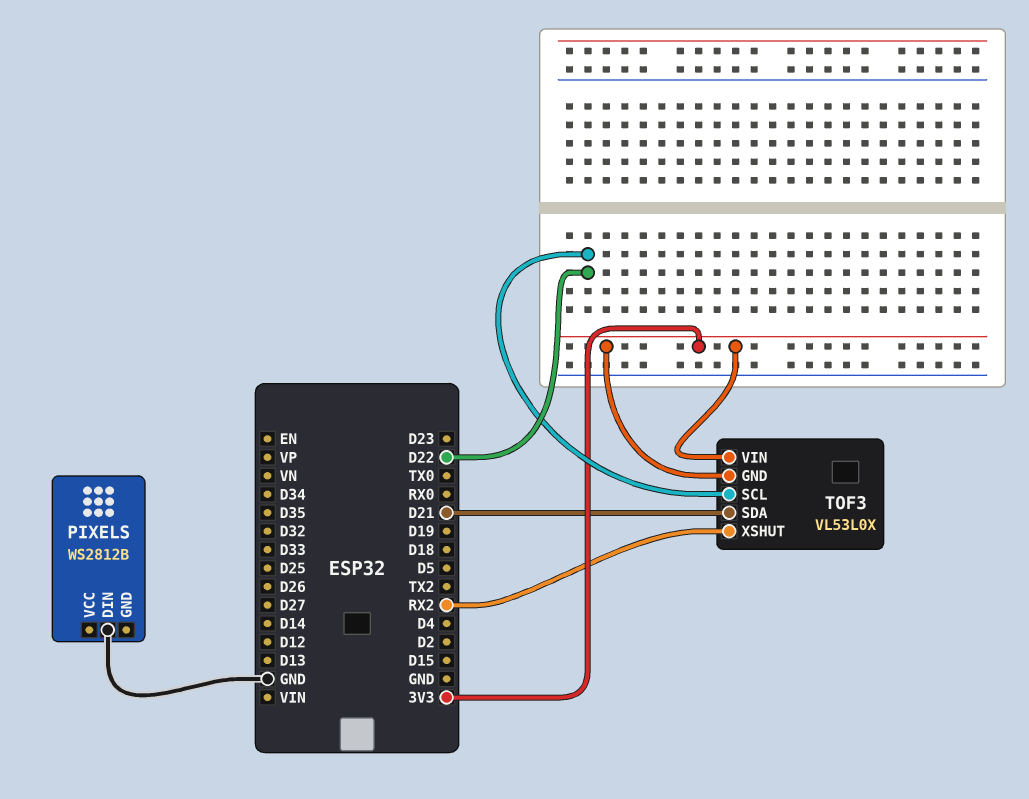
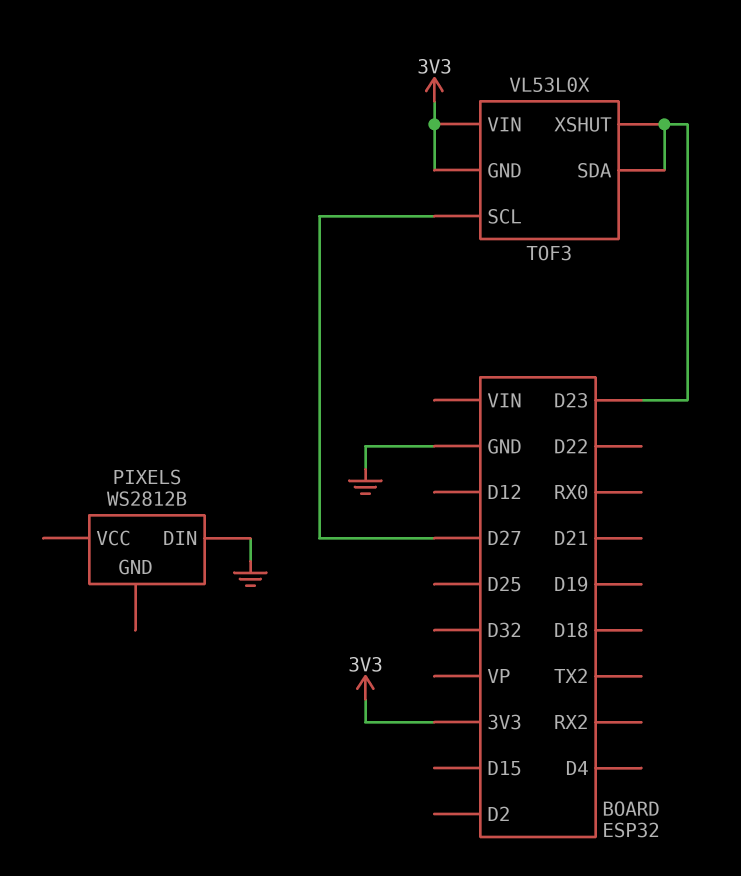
TOF3 pin SCL: D22 -> D27
TOF3 pin SDA: D21 -> D23
TOF3 pin XSHUT: RX2 -> D23

